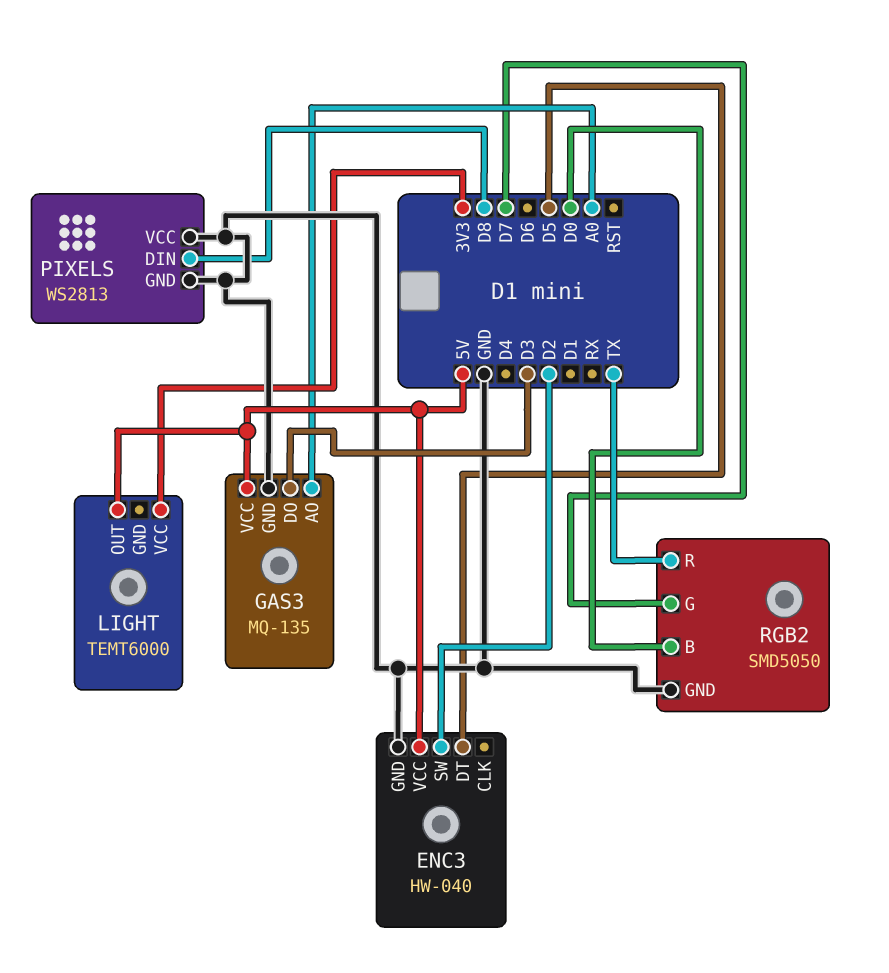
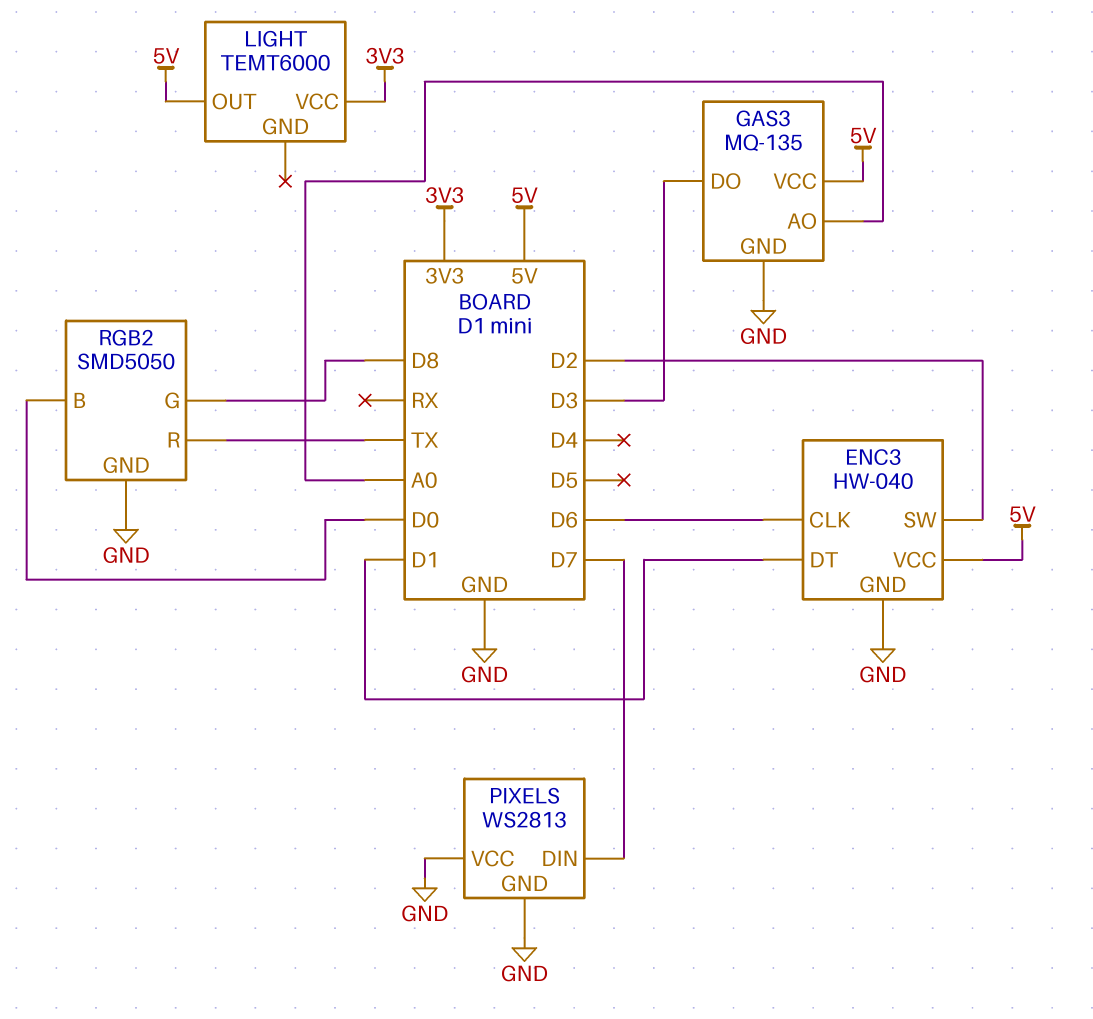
ENC3 pin CLK: none -> D6
ENC3 pin DT: D5 -> D1
PIXELS pin DIN: D8 -> D7
RGB2 pin G: D7 -> D8

